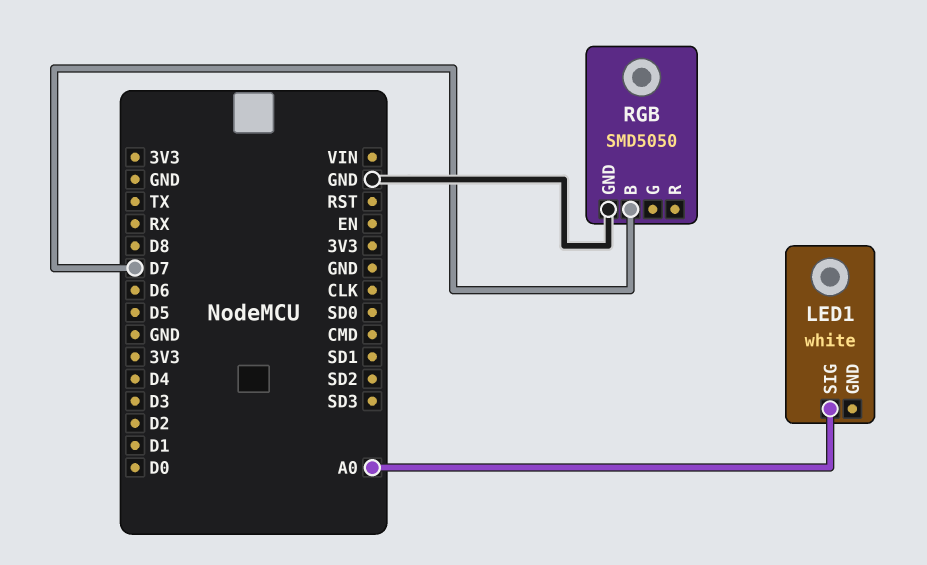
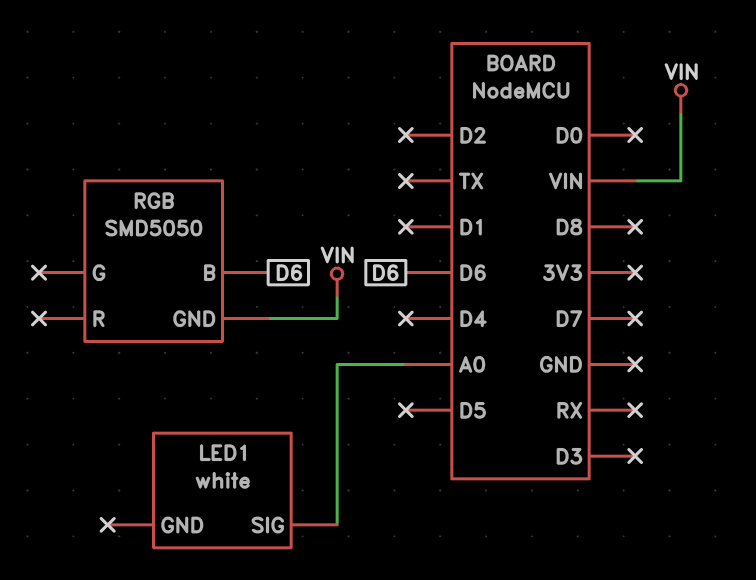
RGB pin B: D7 -> D6
RGB pin GND: GND -> VIN

